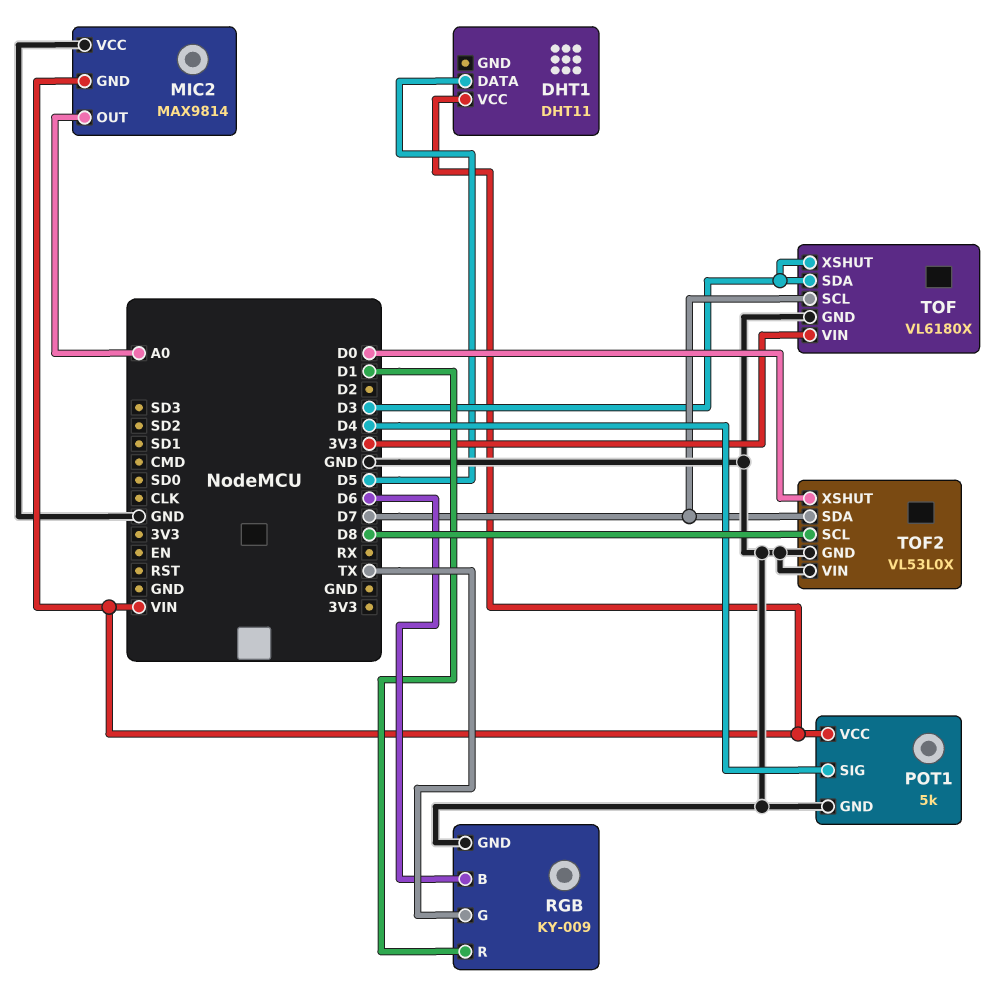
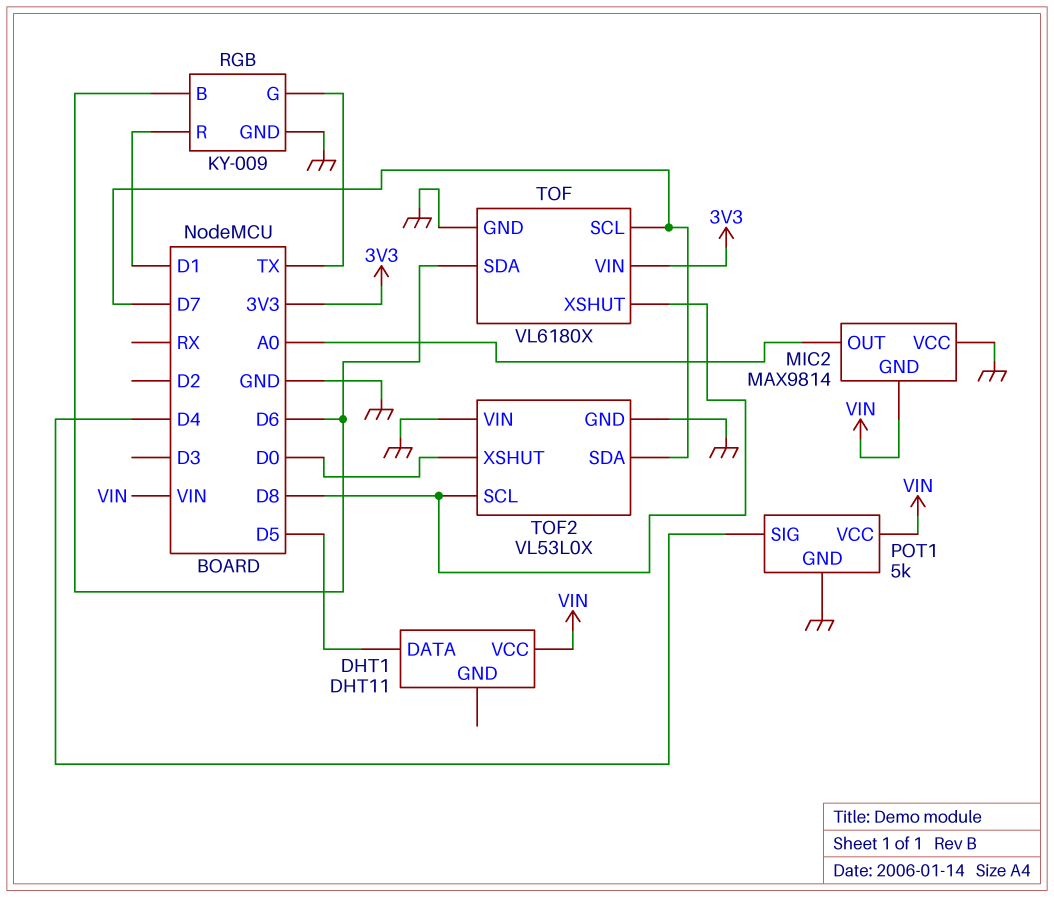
TOF pin SDA: D3 -> D6
TOF pin XSHUT: D3 -> D8

